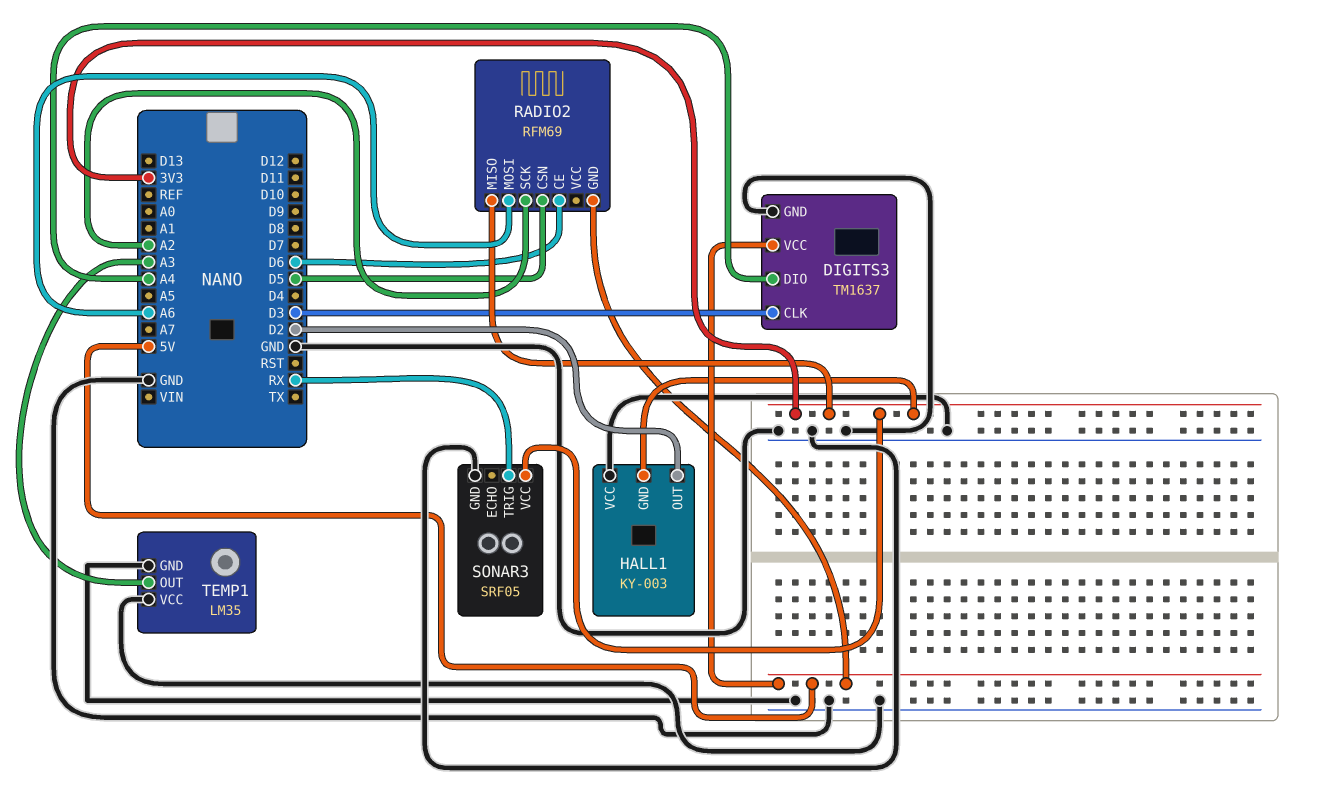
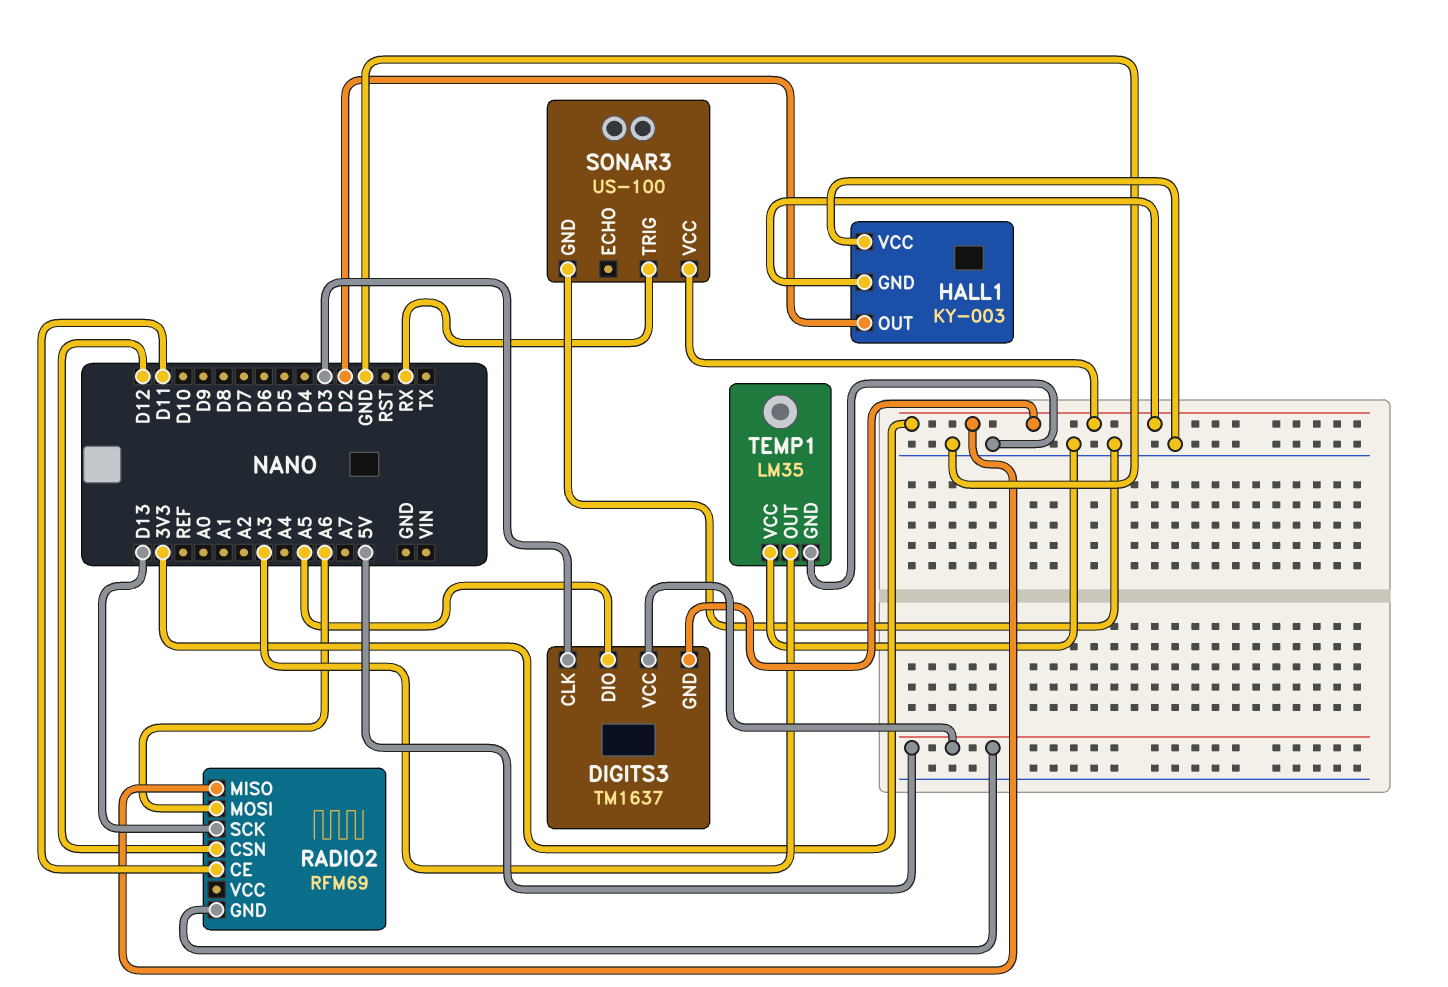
DIGITS3 pin DIO: A4 -> A5
DIGITS3 pin GND: GND -> 3V3
RADIO2 pin CE: D6 -> D11
RADIO2 pin CSN: D5 -> D12
RADIO2 pin SCK: A2 -> D13
SONAR3: SRF05 -> US-100

